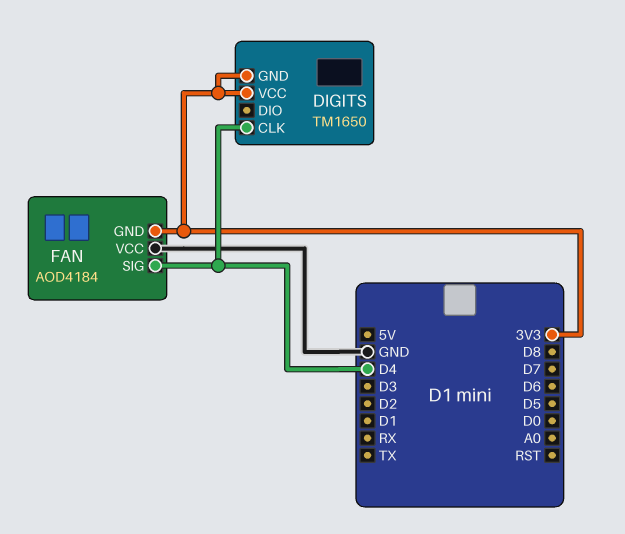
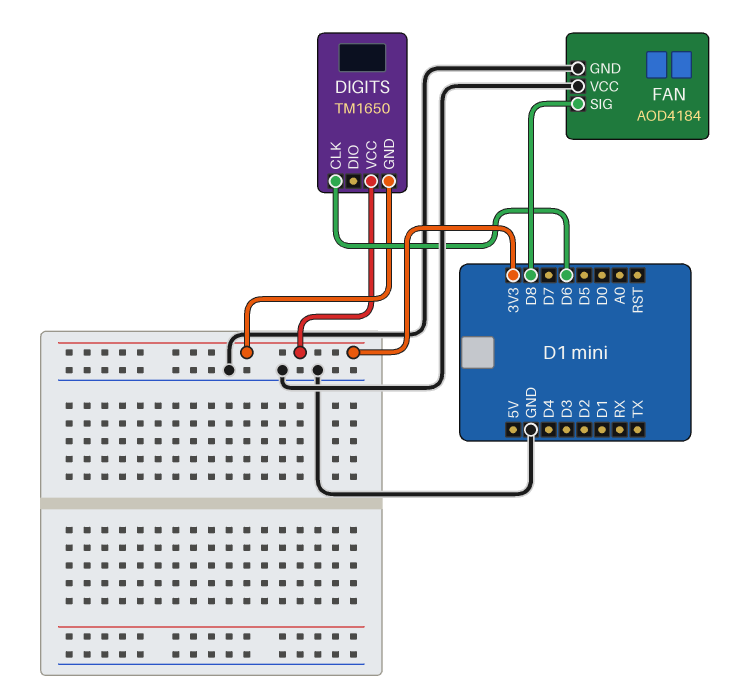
DIGITS pin CLK: D4 -> D6
FAN pin GND: 3V3 -> GND
FAN pin SIG: D4 -> D8

